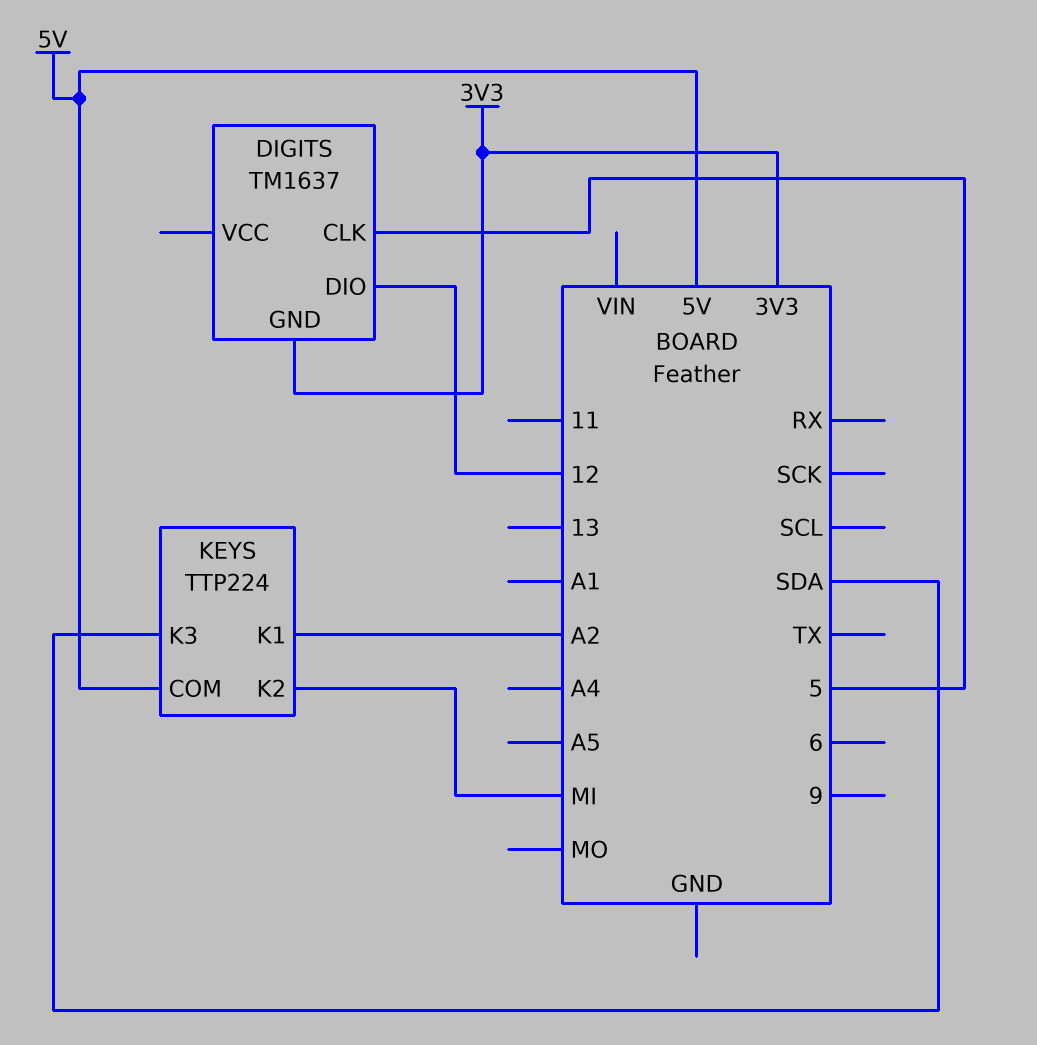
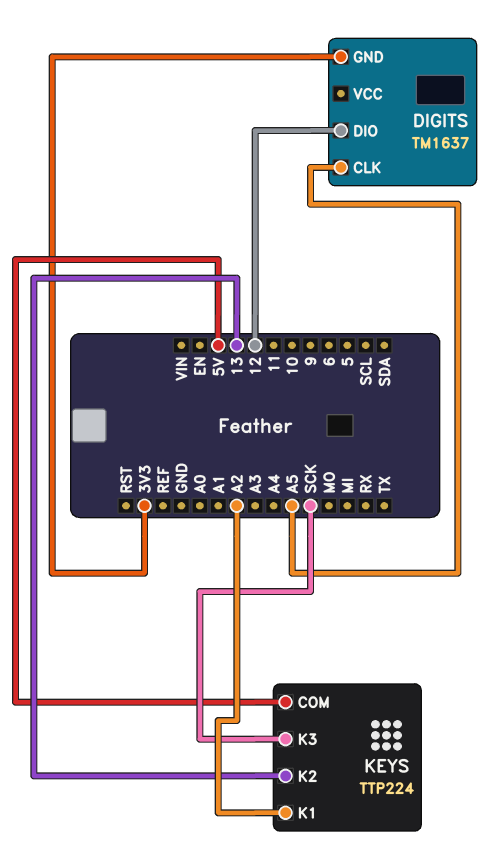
DIGITS pin CLK: 5 -> A5
KEYS pin K2: MI -> 13
KEYS pin K3: SDA -> SCK

